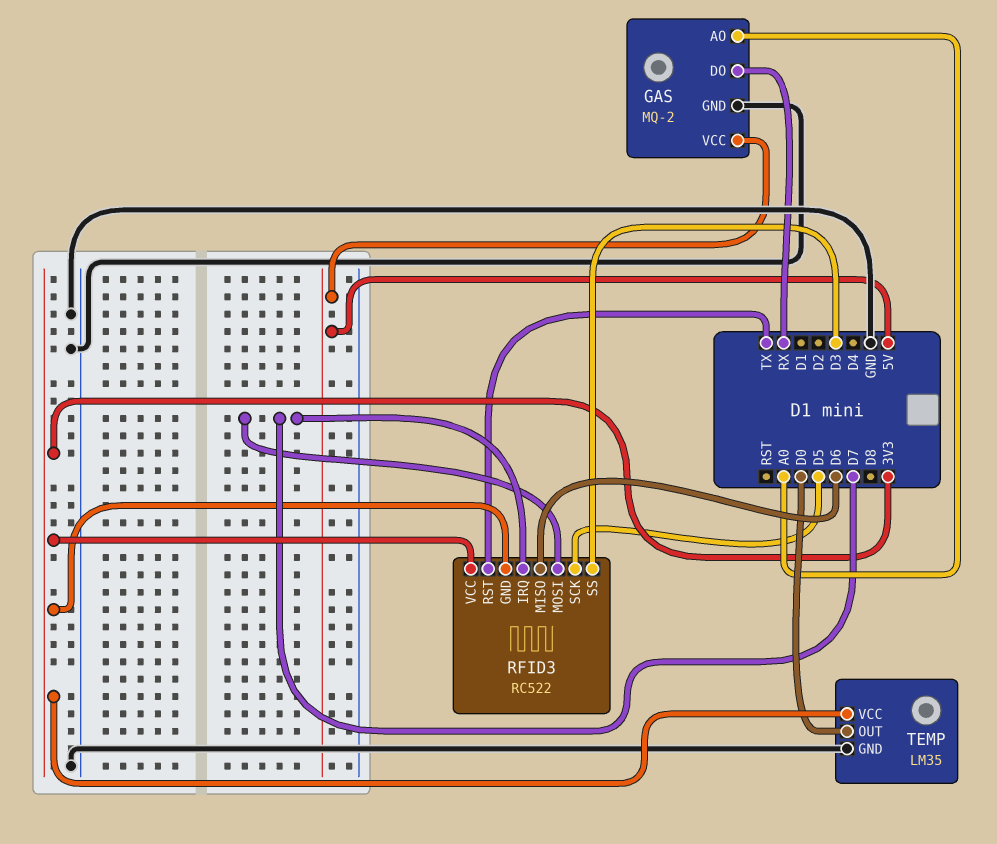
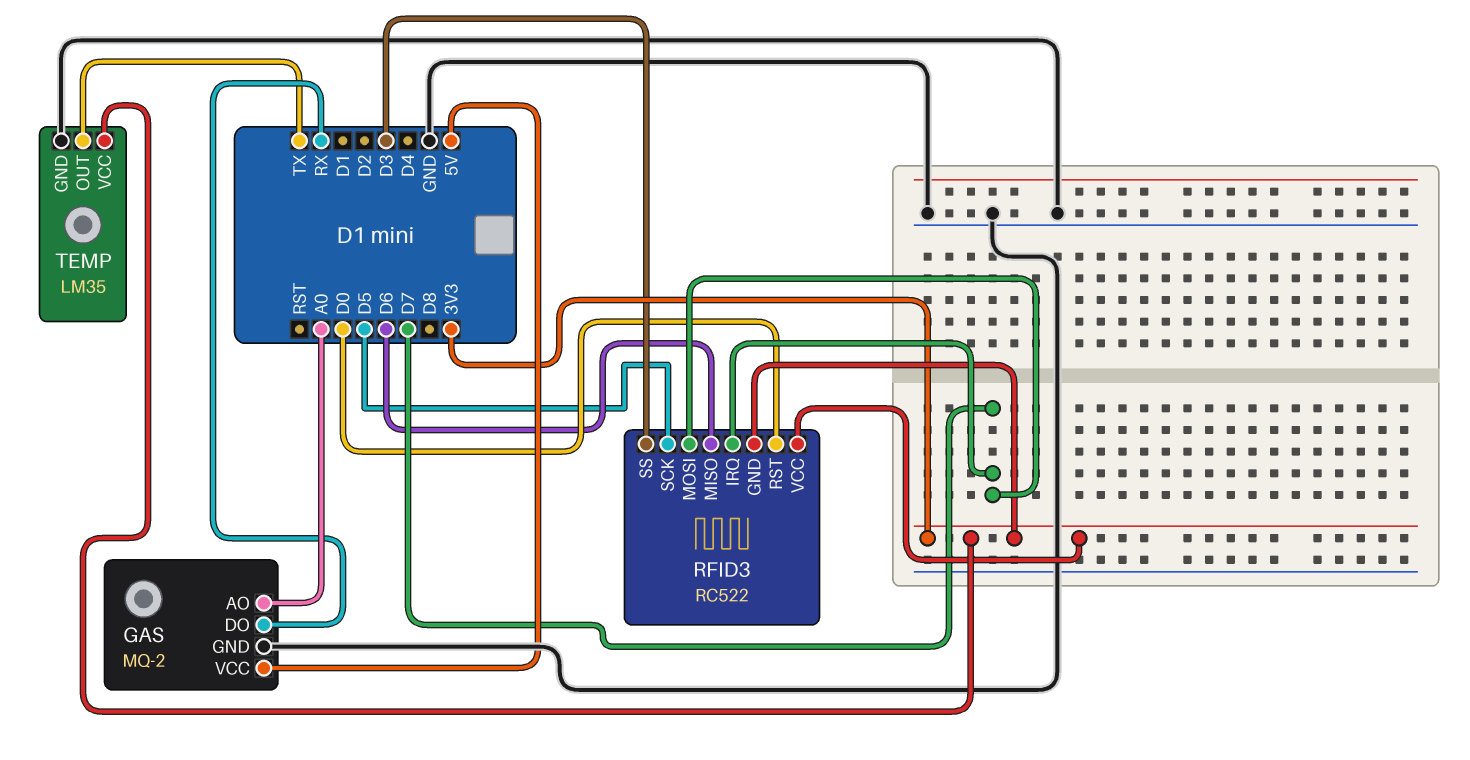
RFID3 pin RST: TX -> D0
TEMP pin OUT: D0 -> TX

